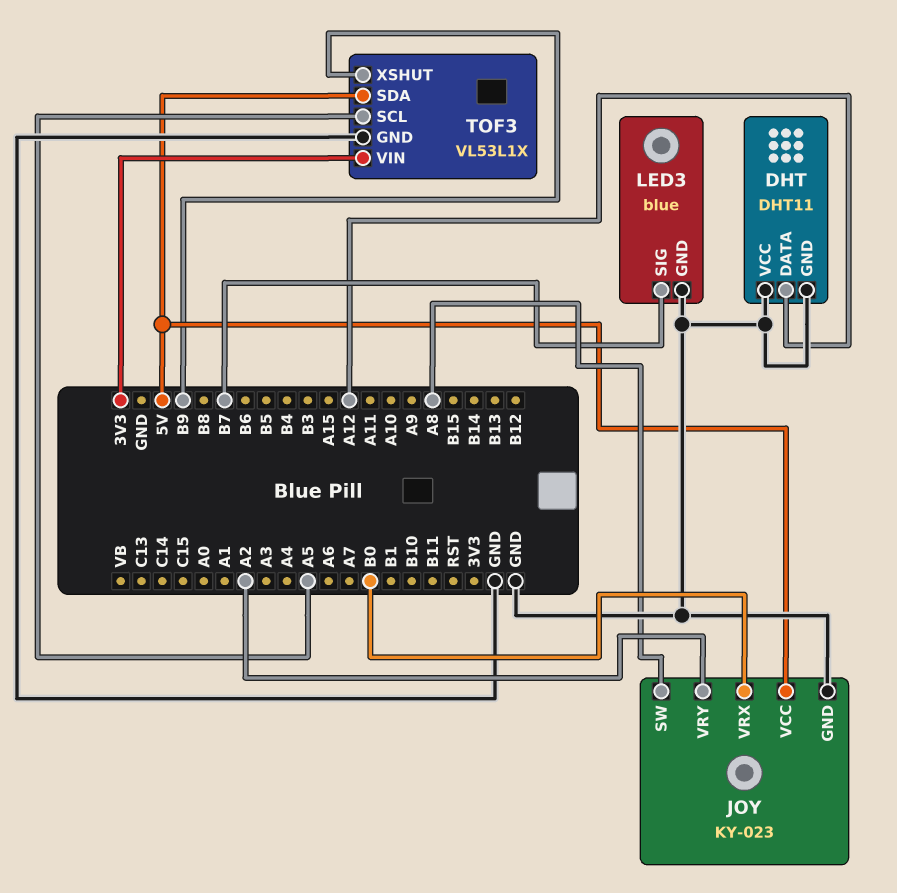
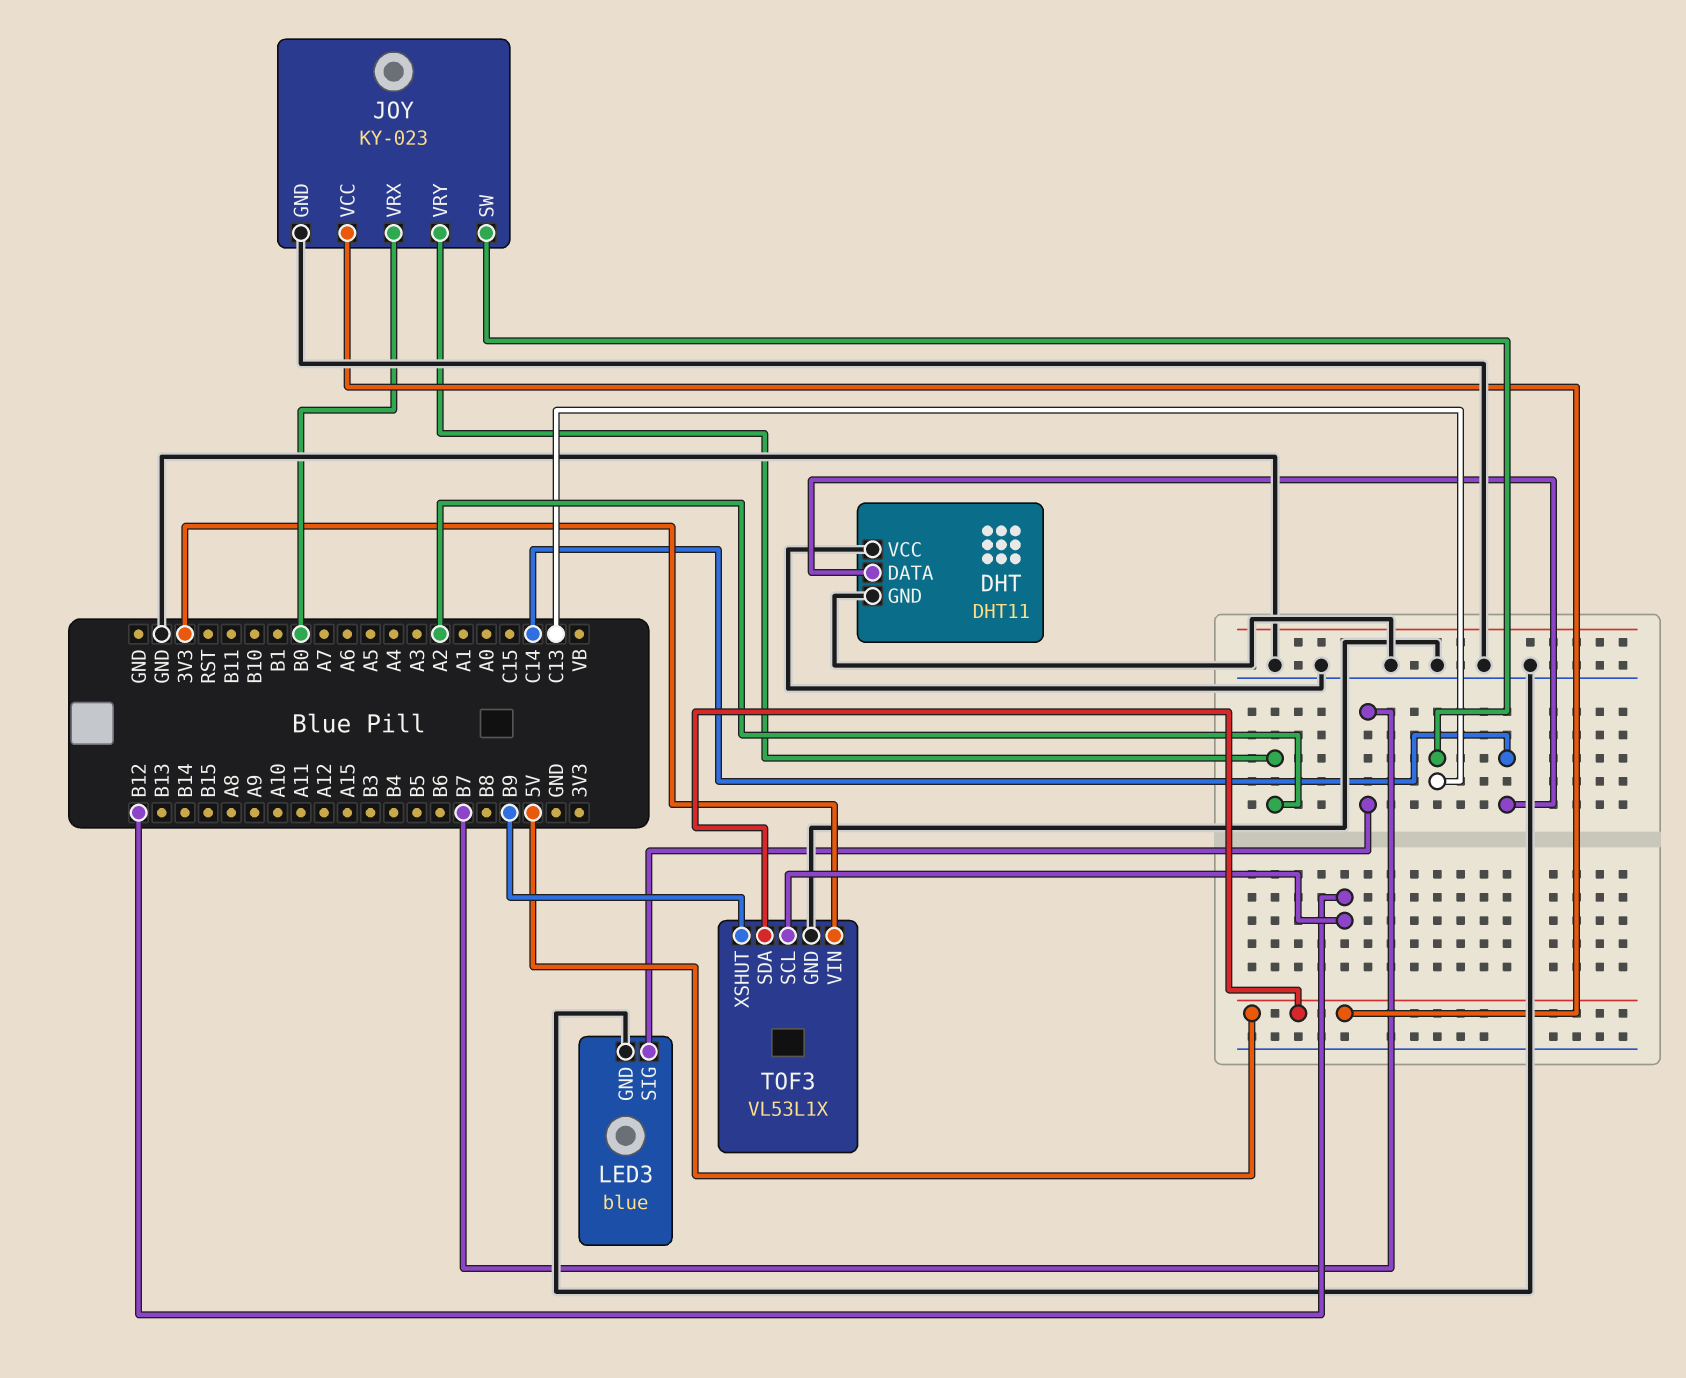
DHT pin DATA: A12 -> C14
JOY pin SW: A8 -> C13
TOF3 pin SCL: A5 -> B12

